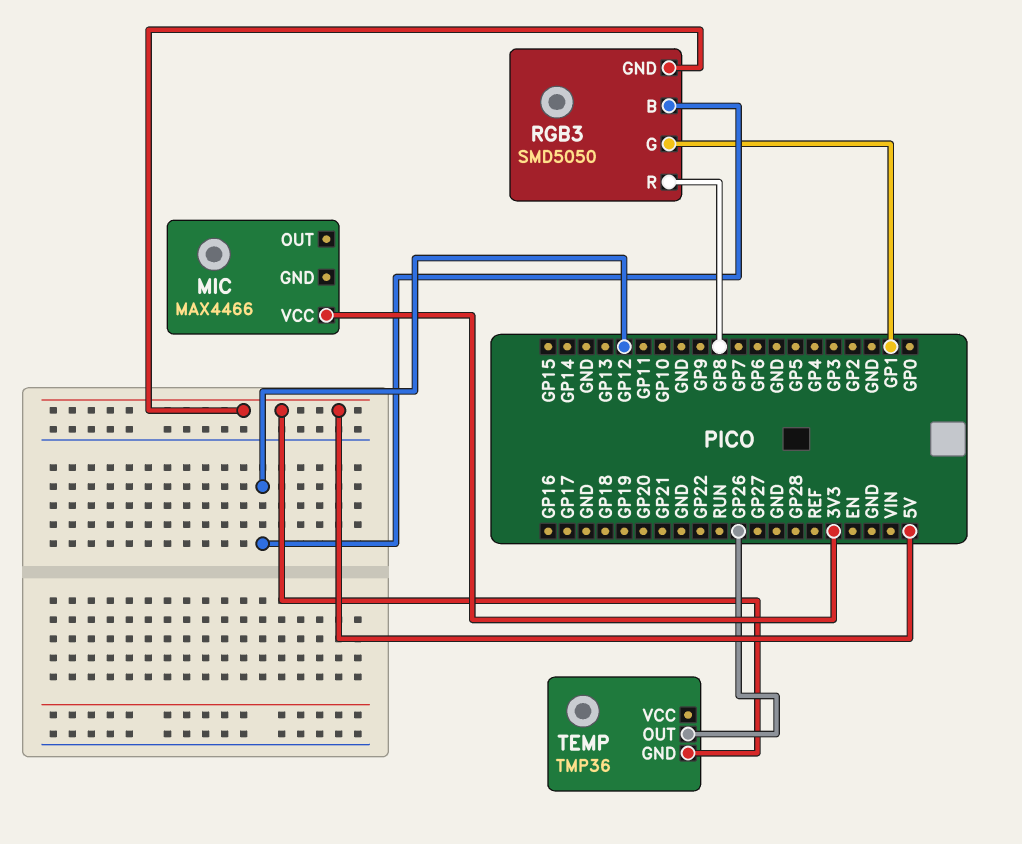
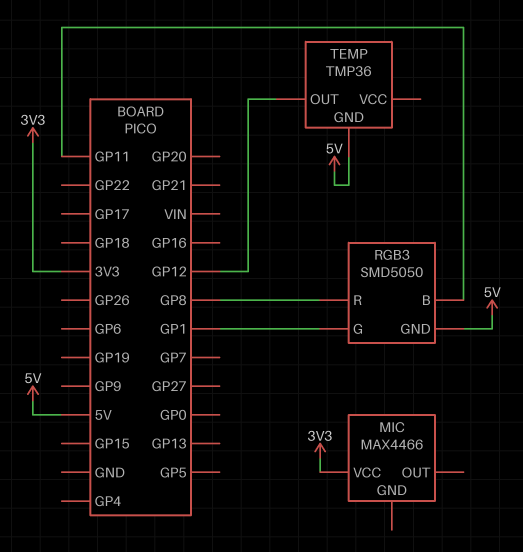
RGB3 pin B: GP12 -> GP11
TEMP pin OUT: GP26 -> GP12

